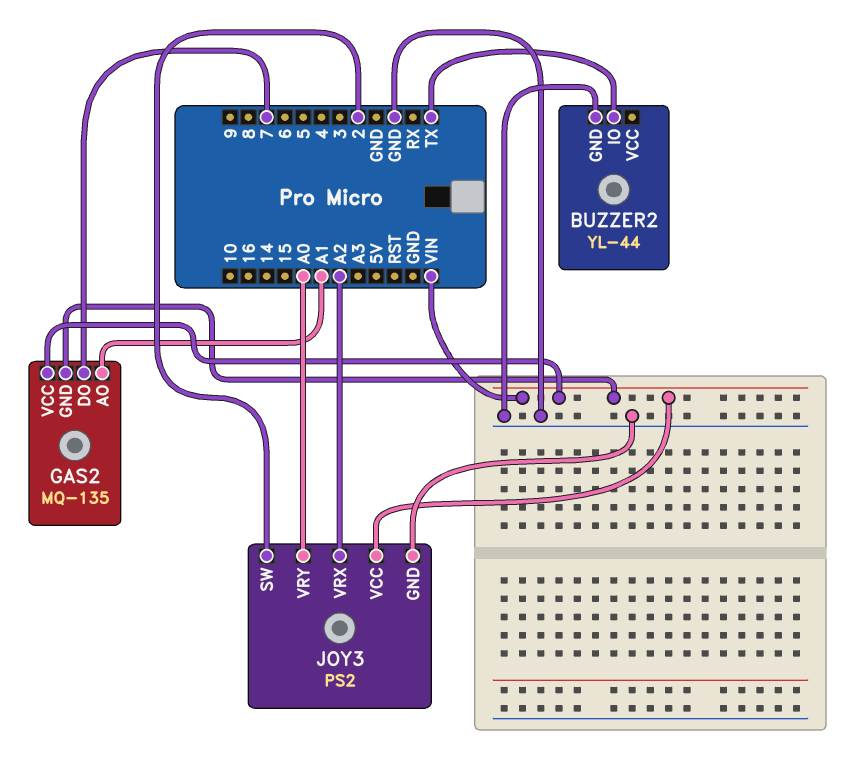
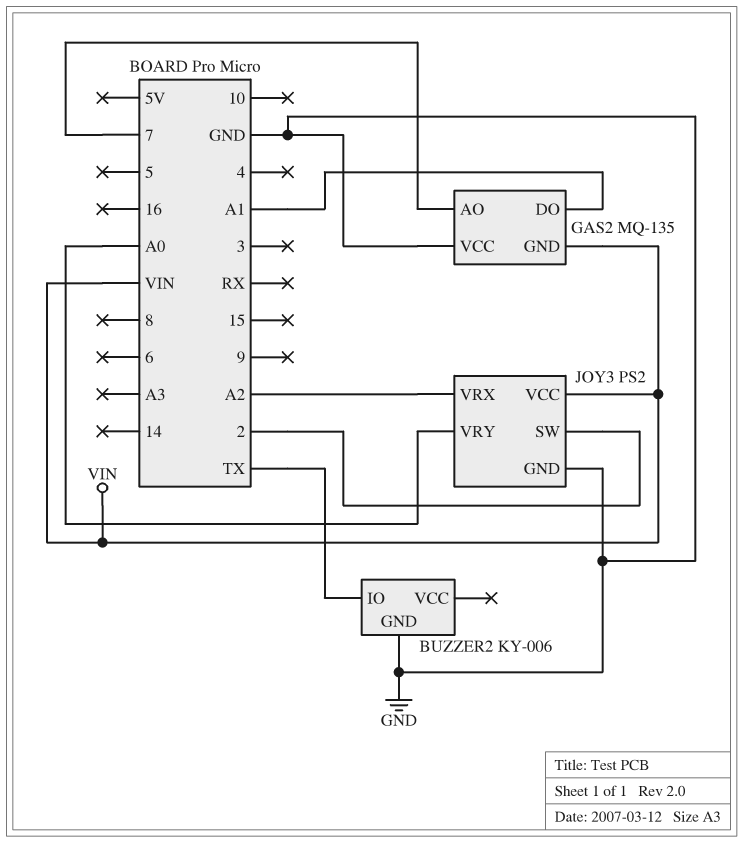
BUZZER2: YL-44 -> KY-006
GAS2 pin AO: A1 -> 7
GAS2 pin DO: 7 -> A1
GAS2 pin VCC: VIN -> GND

